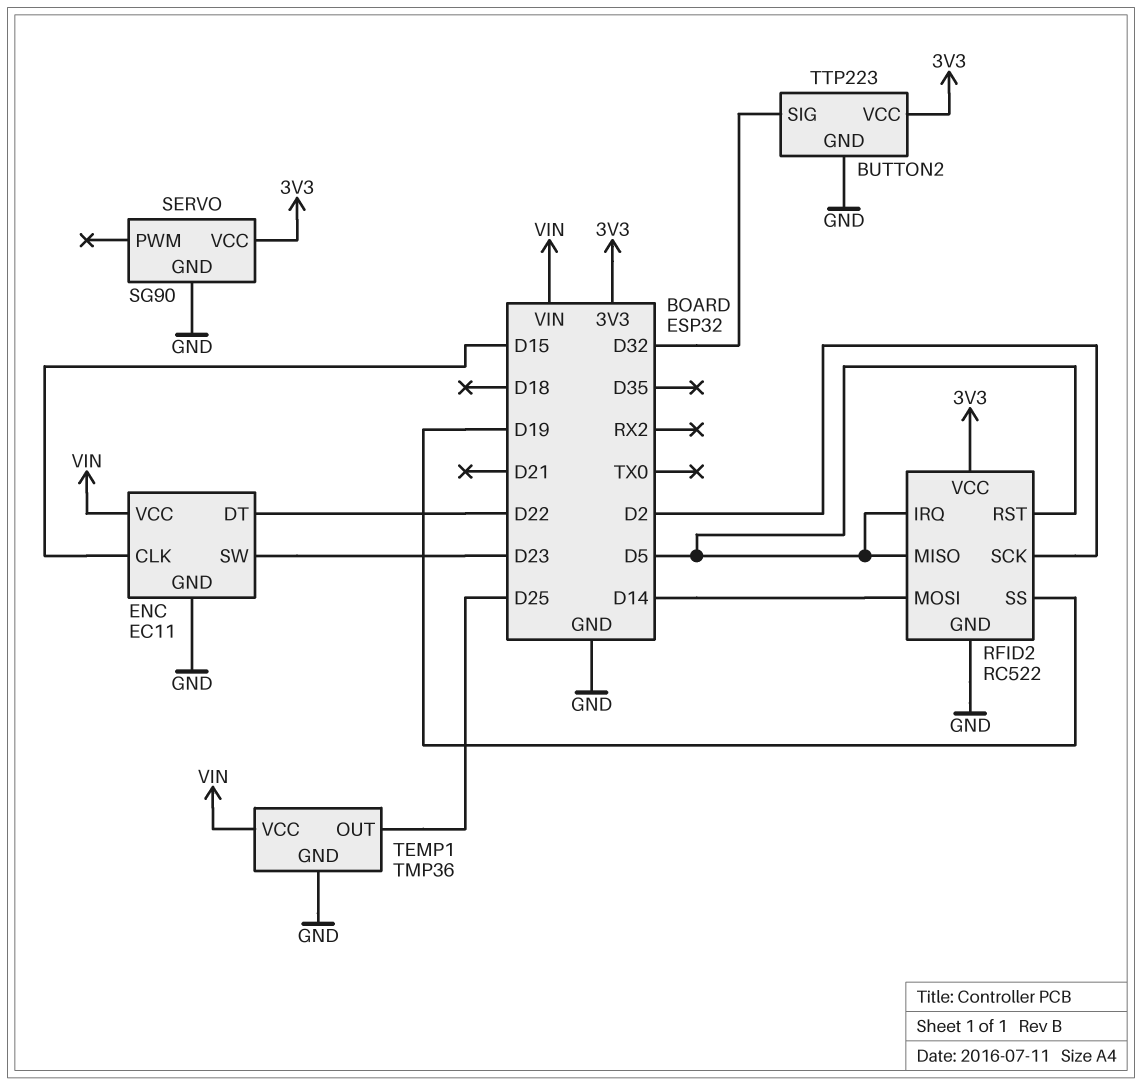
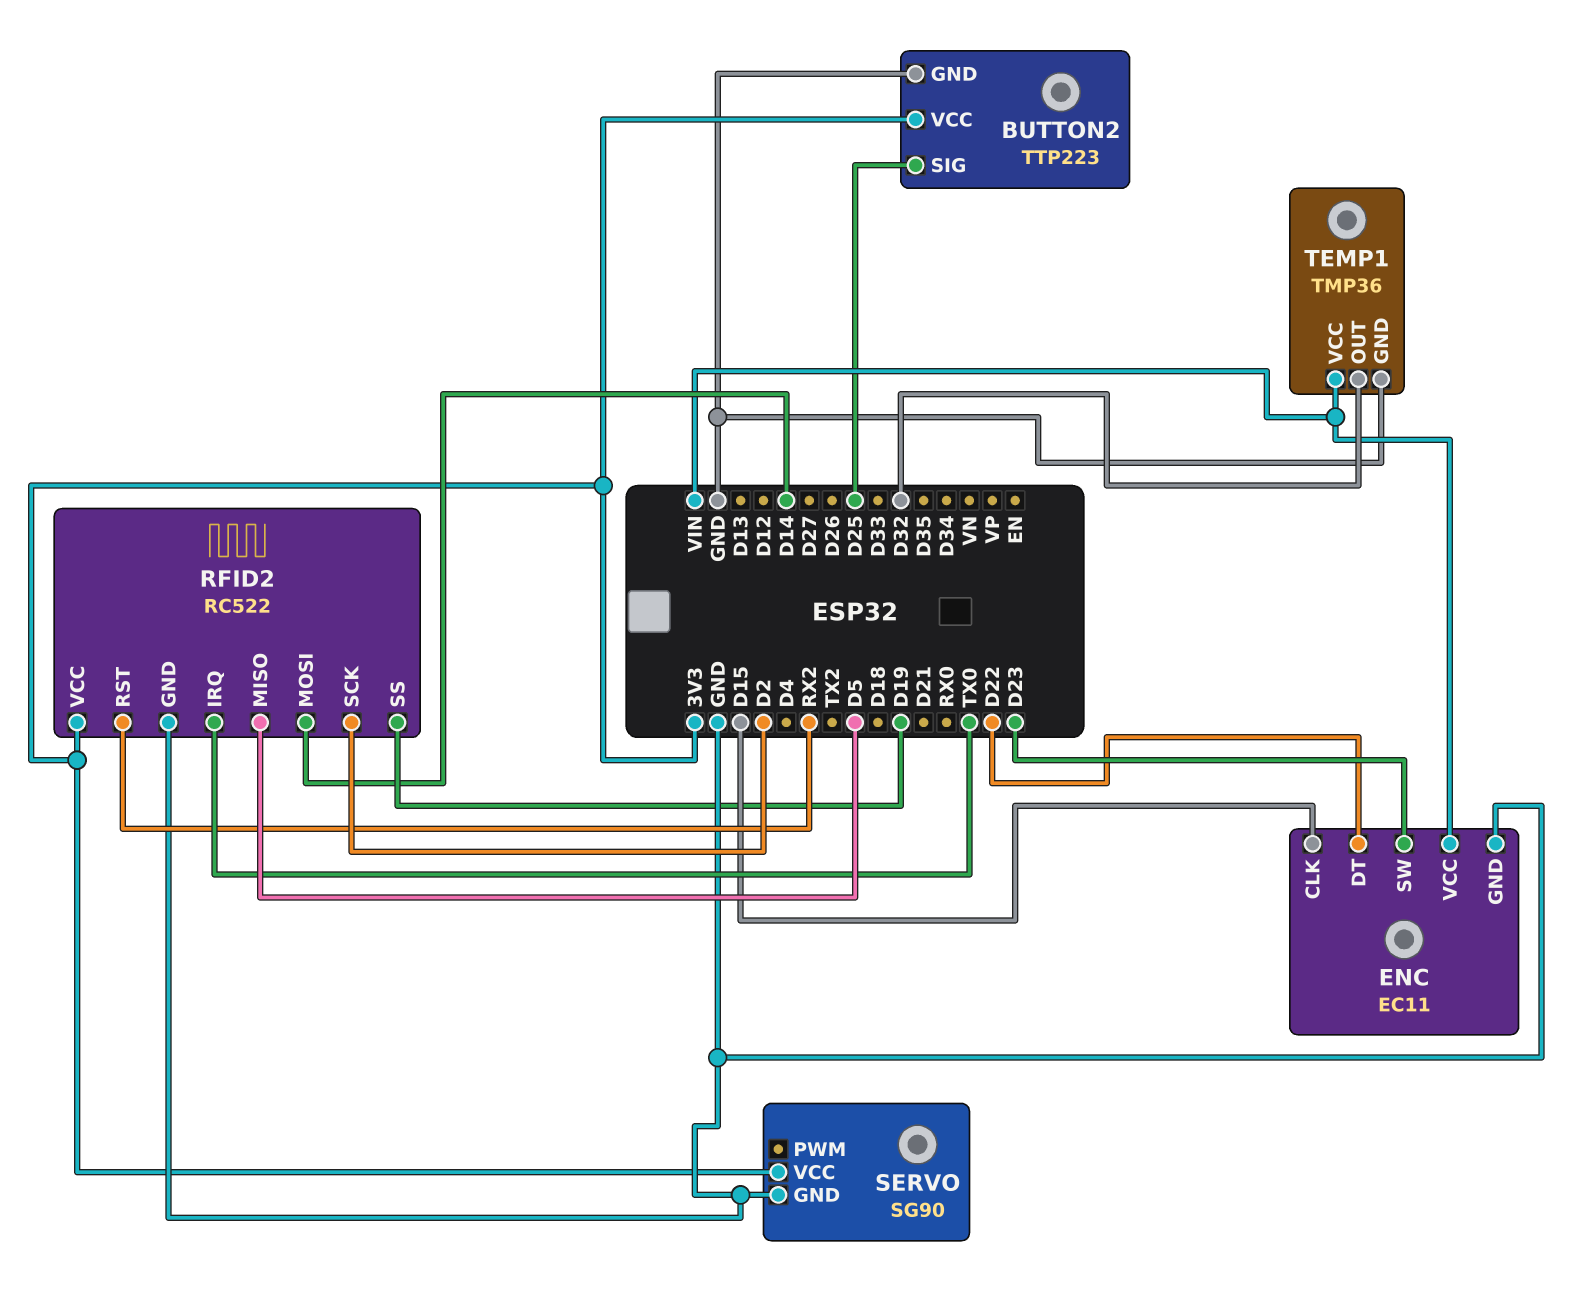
BUTTON2 pin SIG: D32 -> D25
RFID2 pin IRQ: D5 -> TX0
RFID2 pin RST: D5 -> RX2
TEMP1 pin OUT: D25 -> D32

